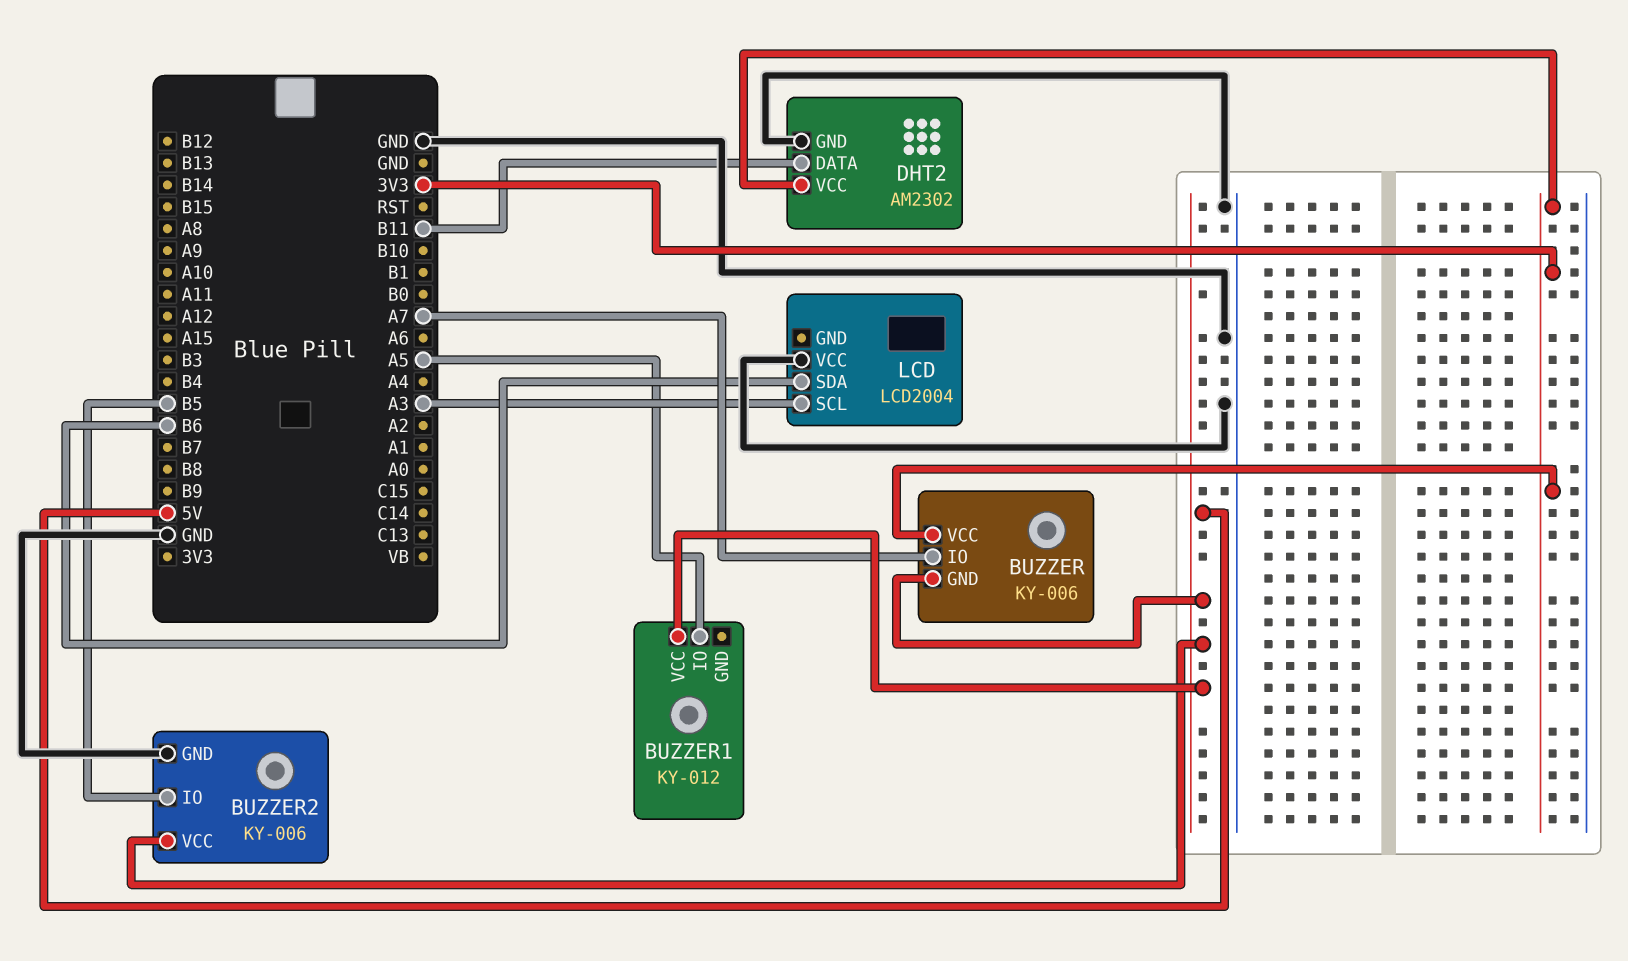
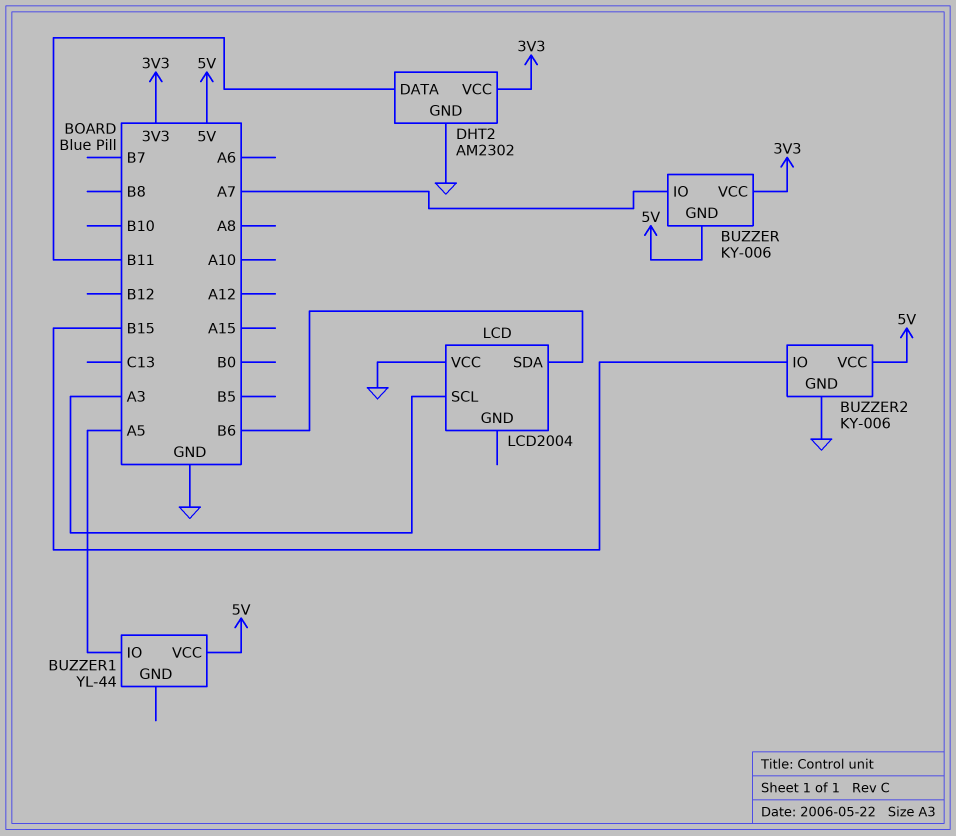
BUZZER1: KY-012 -> YL-44
BUZZER2 pin IO: B5 -> B15

